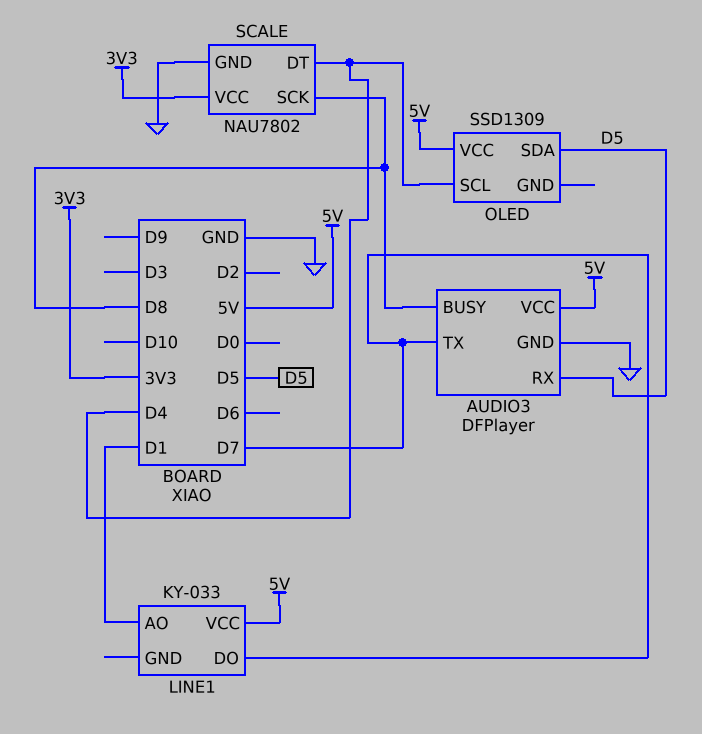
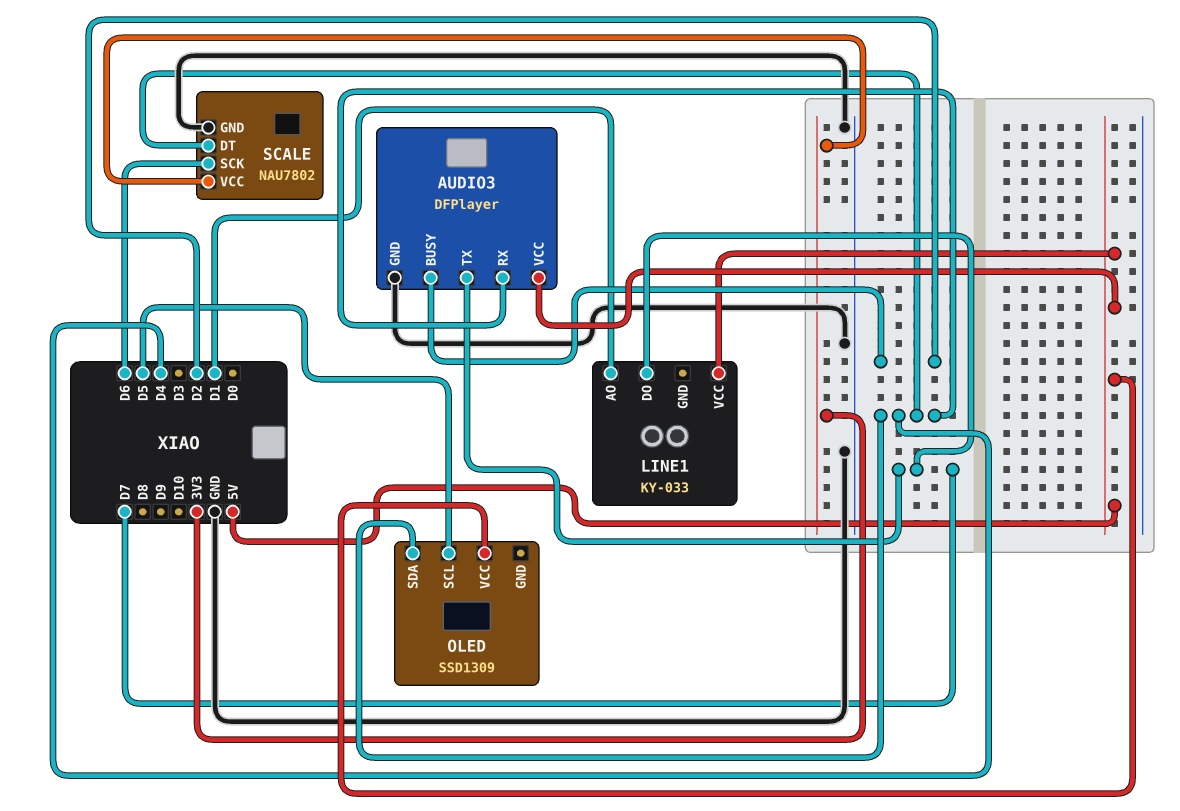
AUDIO3 pin BUSY: D8 -> D2
AUDIO3 pin RX: D5 -> D4
OLED pin SCL: D4 -> D5
OLED pin SDA: D5 -> D4
SCALE pin SCK: D8 -> D6

